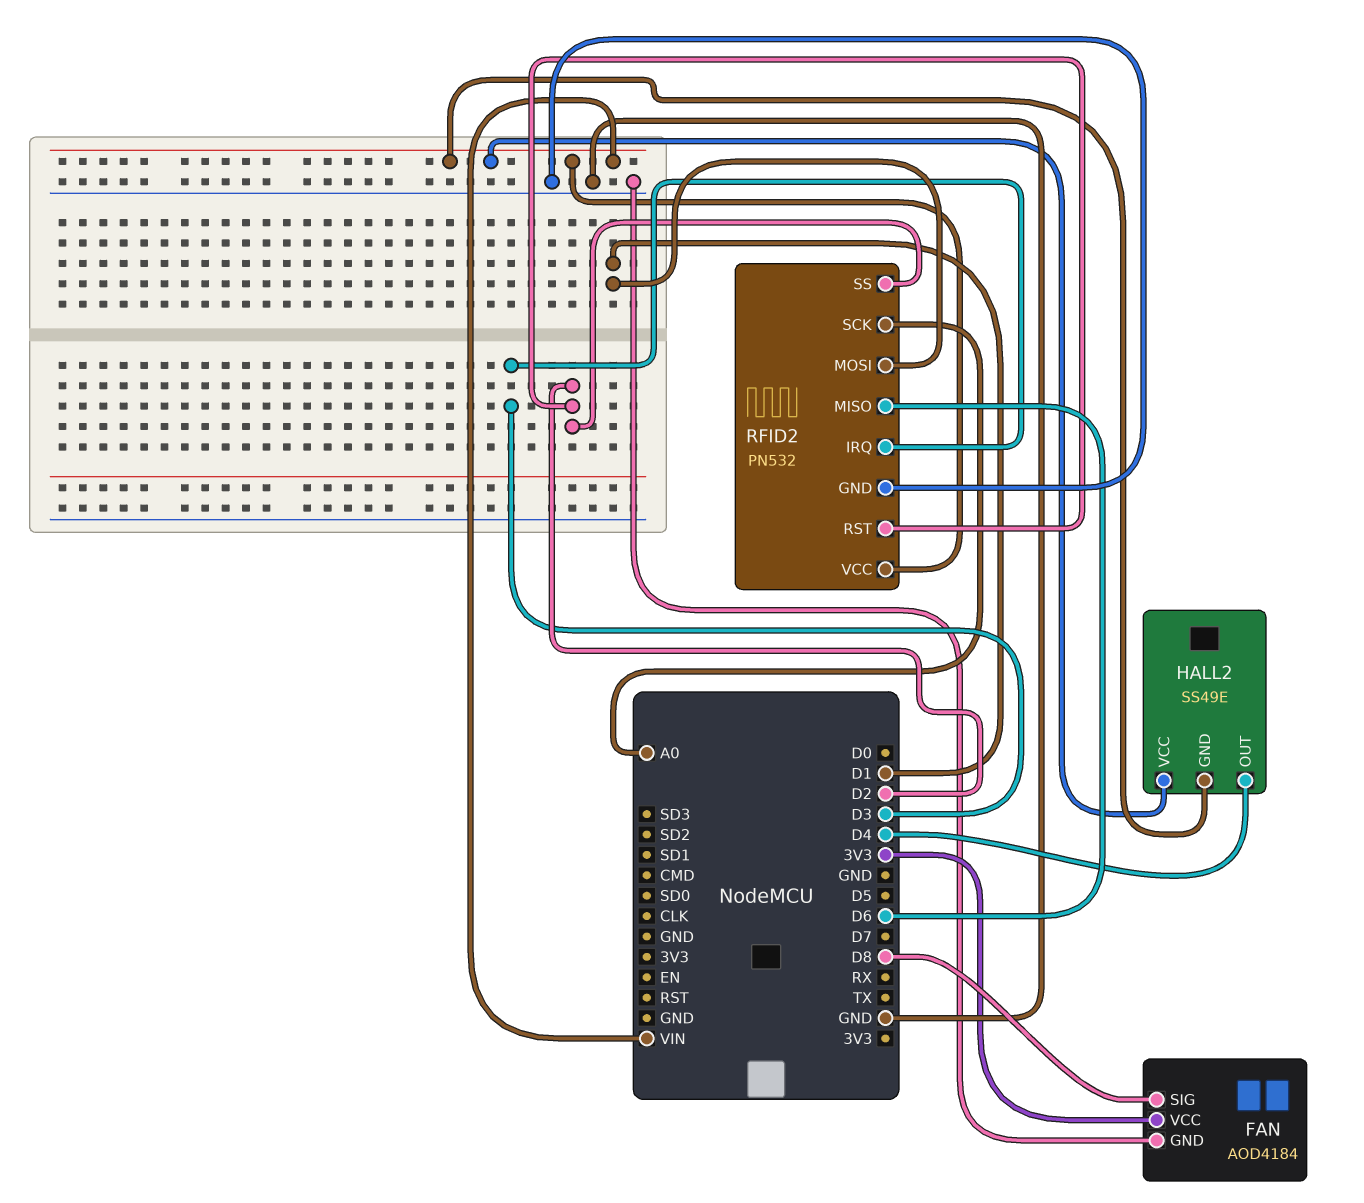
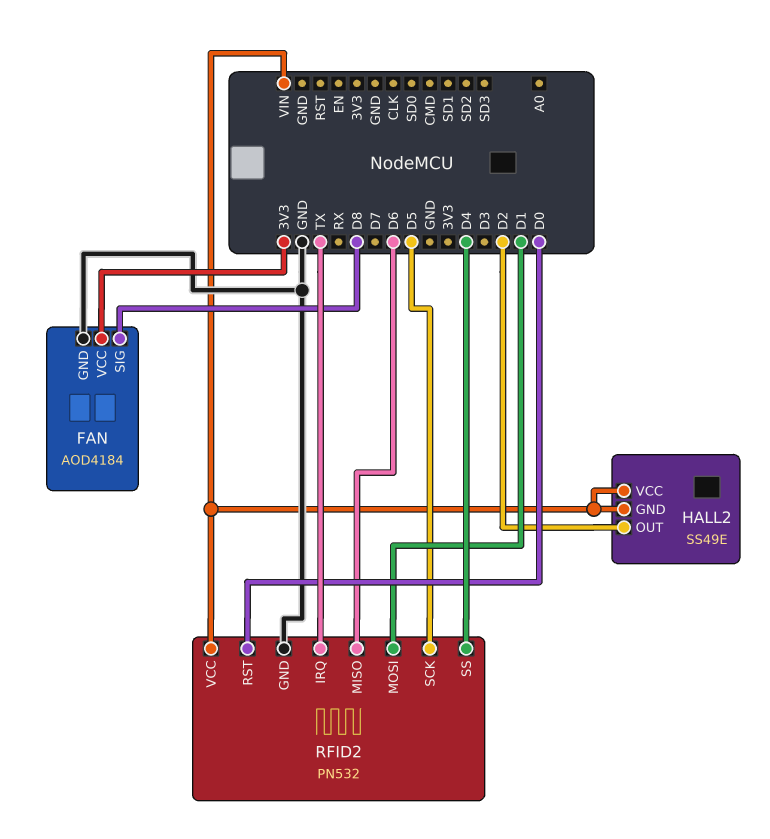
HALL2 pin OUT: D4 -> D2
RFID2 pin IRQ: D3 -> TX
RFID2 pin RST: D2 -> D0
RFID2 pin SCK: A0 -> D5
RFID2 pin SS: D2 -> D4

